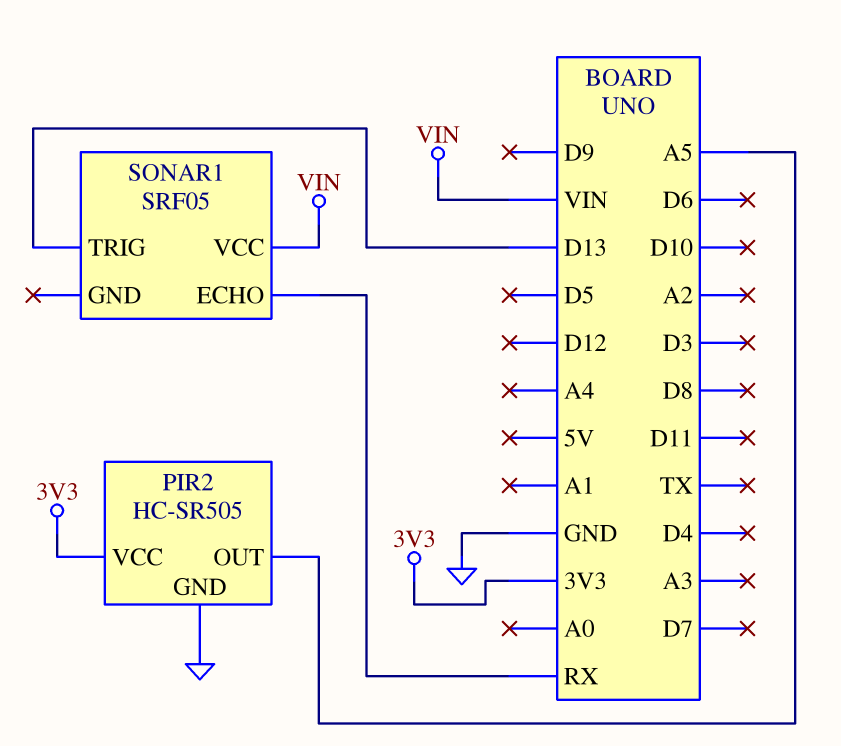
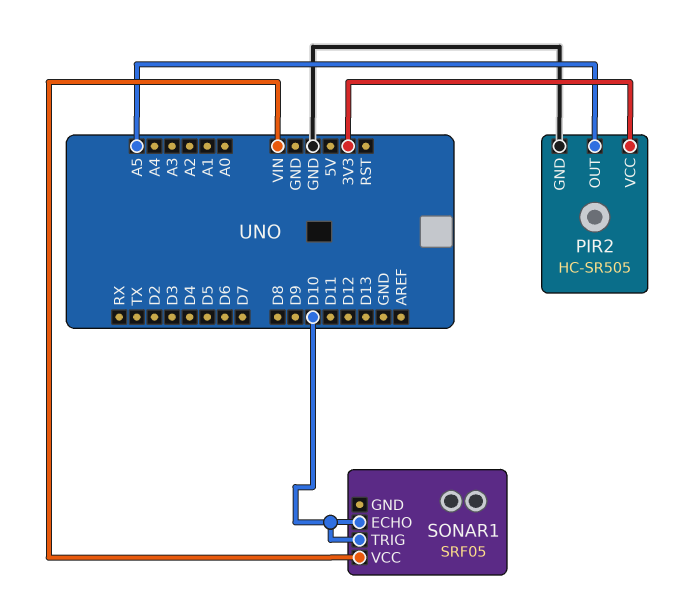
SONAR1 pin ECHO: RX -> D10
SONAR1 pin TRIG: D13 -> D10

